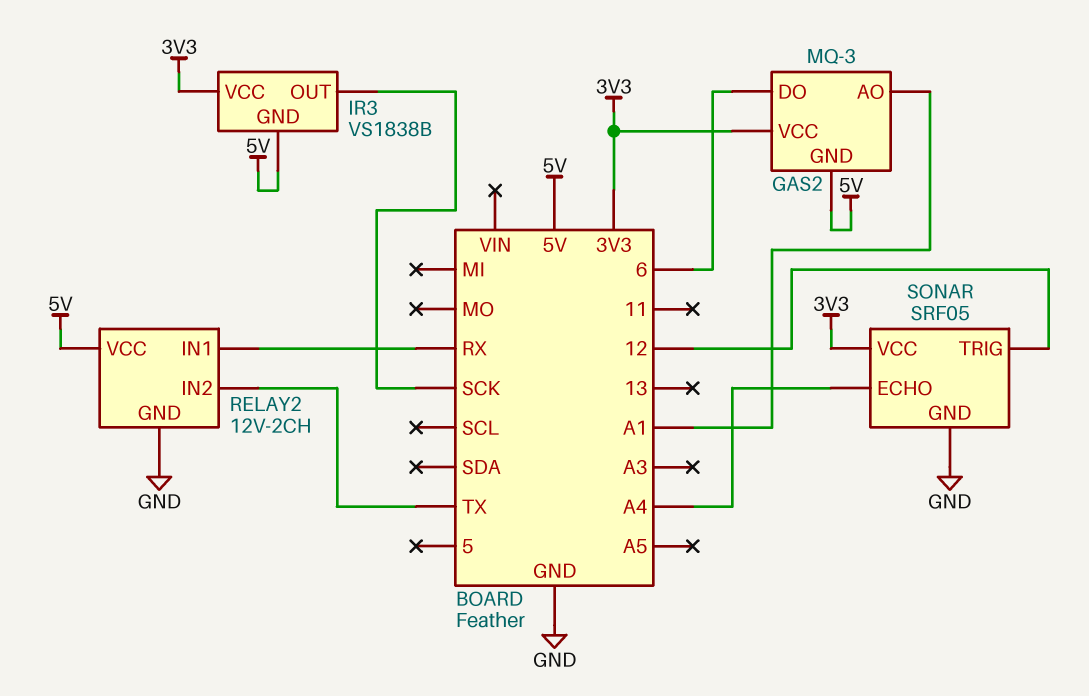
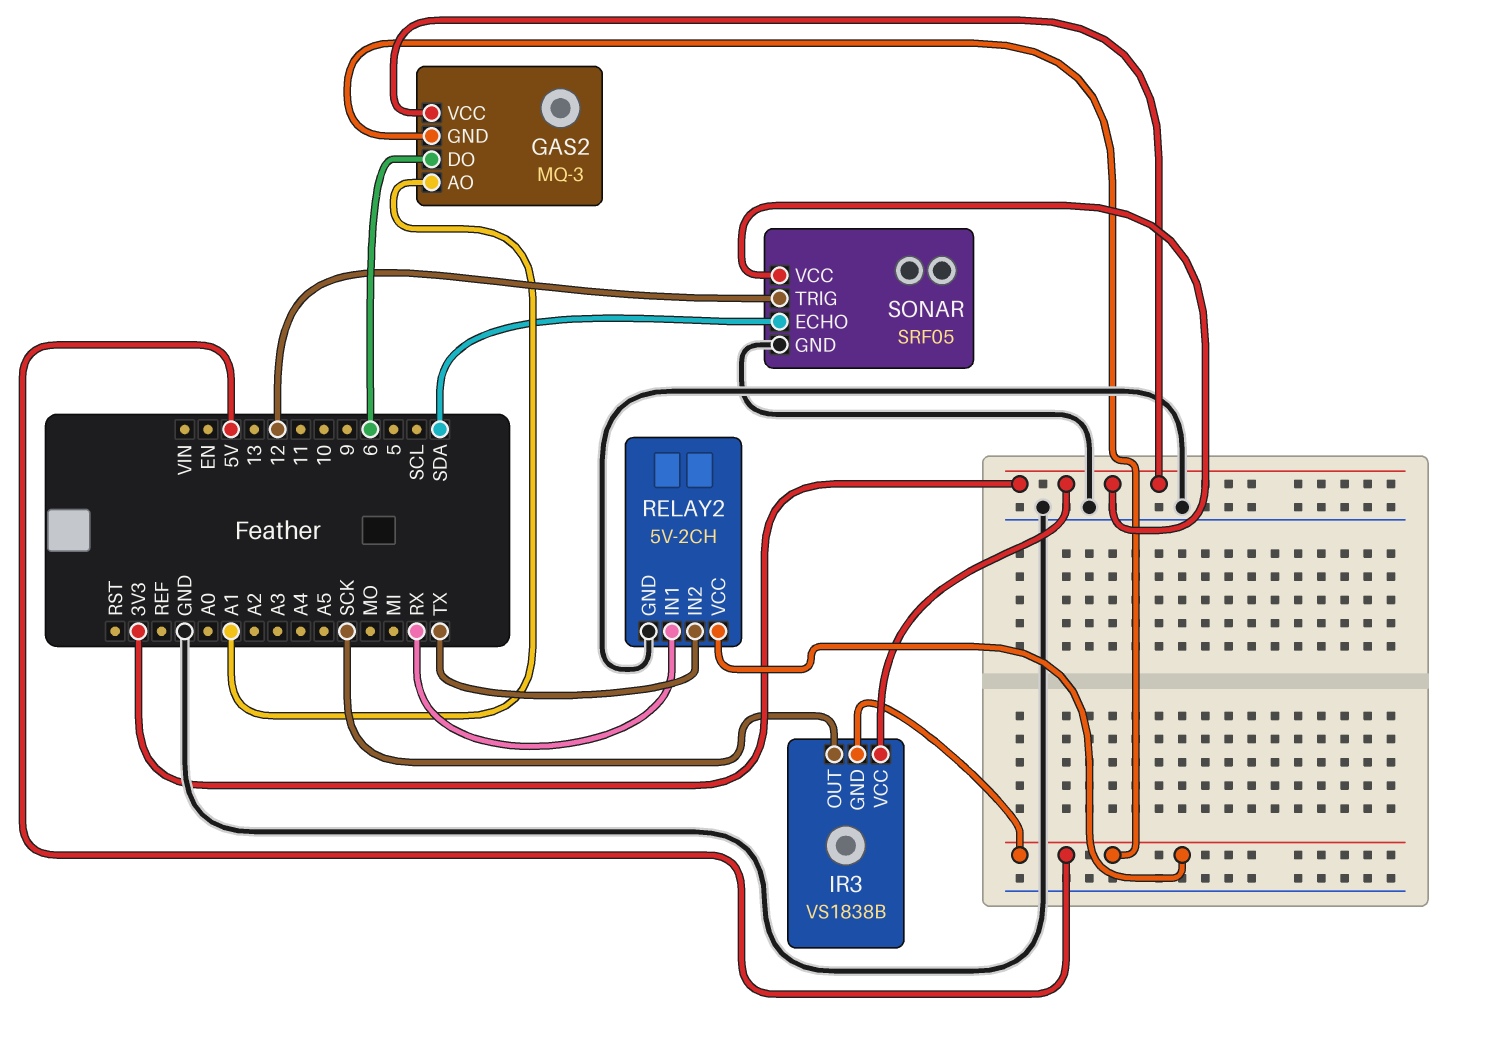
RELAY2: 12V-2CH -> 5V-2CH
SONAR pin ECHO: A4 -> SDA

